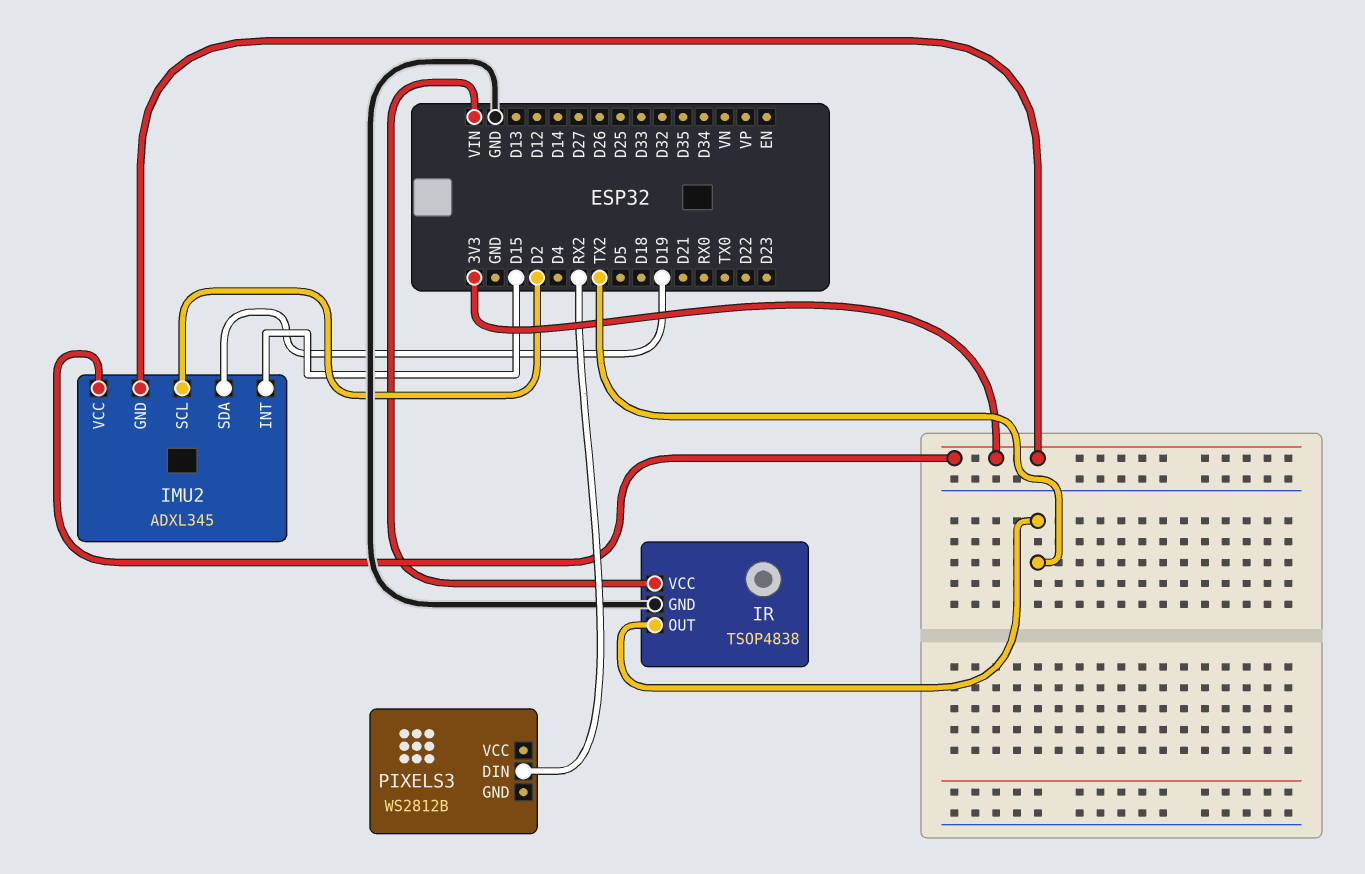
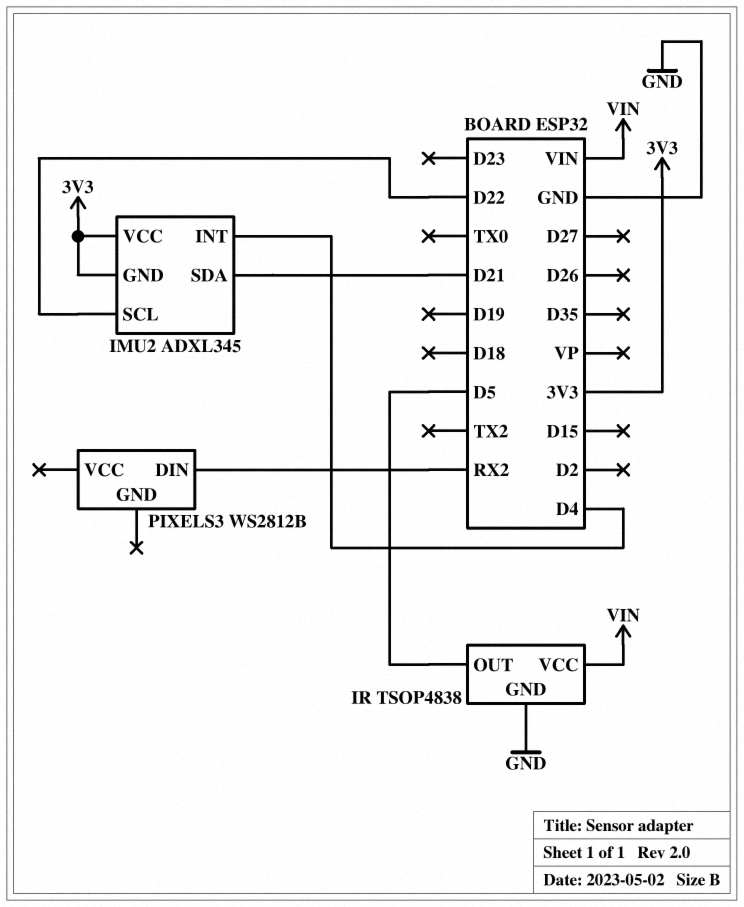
IMU2 pin INT: D15 -> D4
IMU2 pin SCL: D2 -> D22
IMU2 pin SDA: D19 -> D21
IR pin OUT: TX2 -> D5

